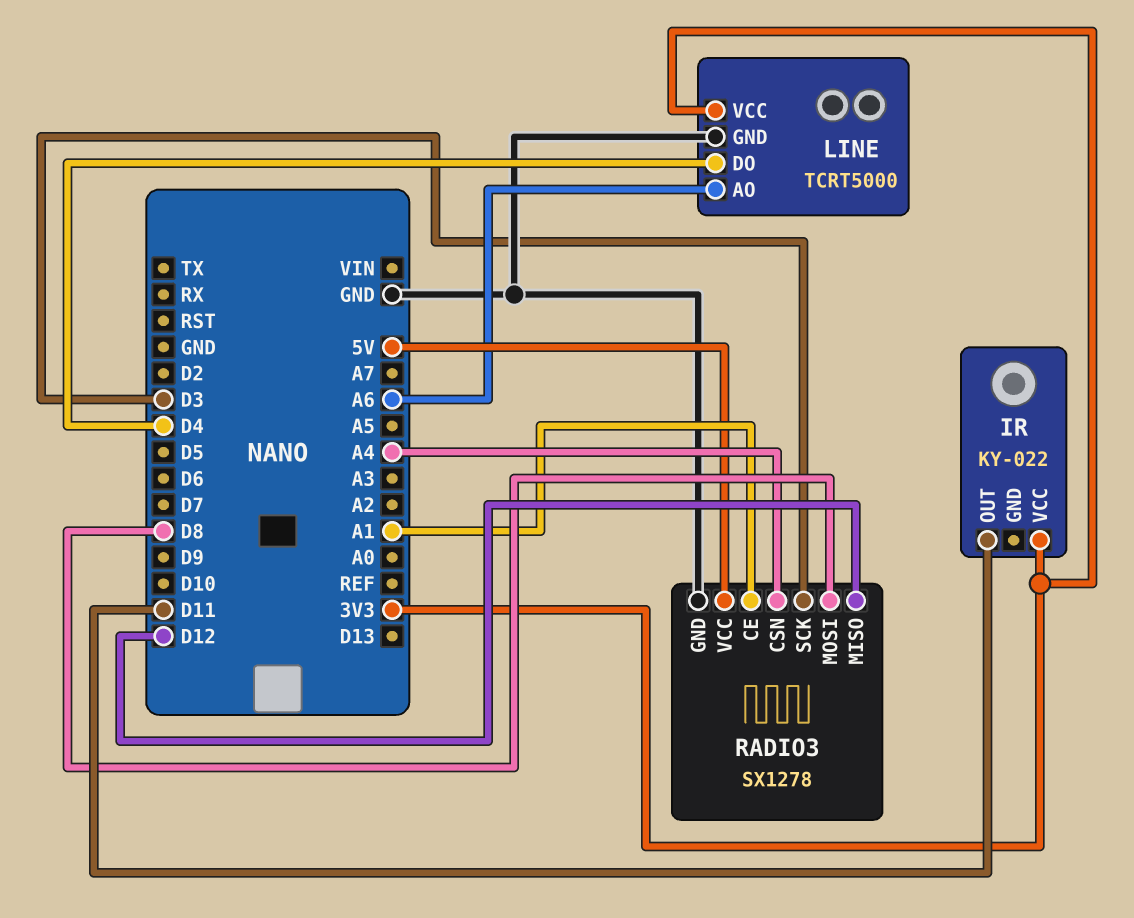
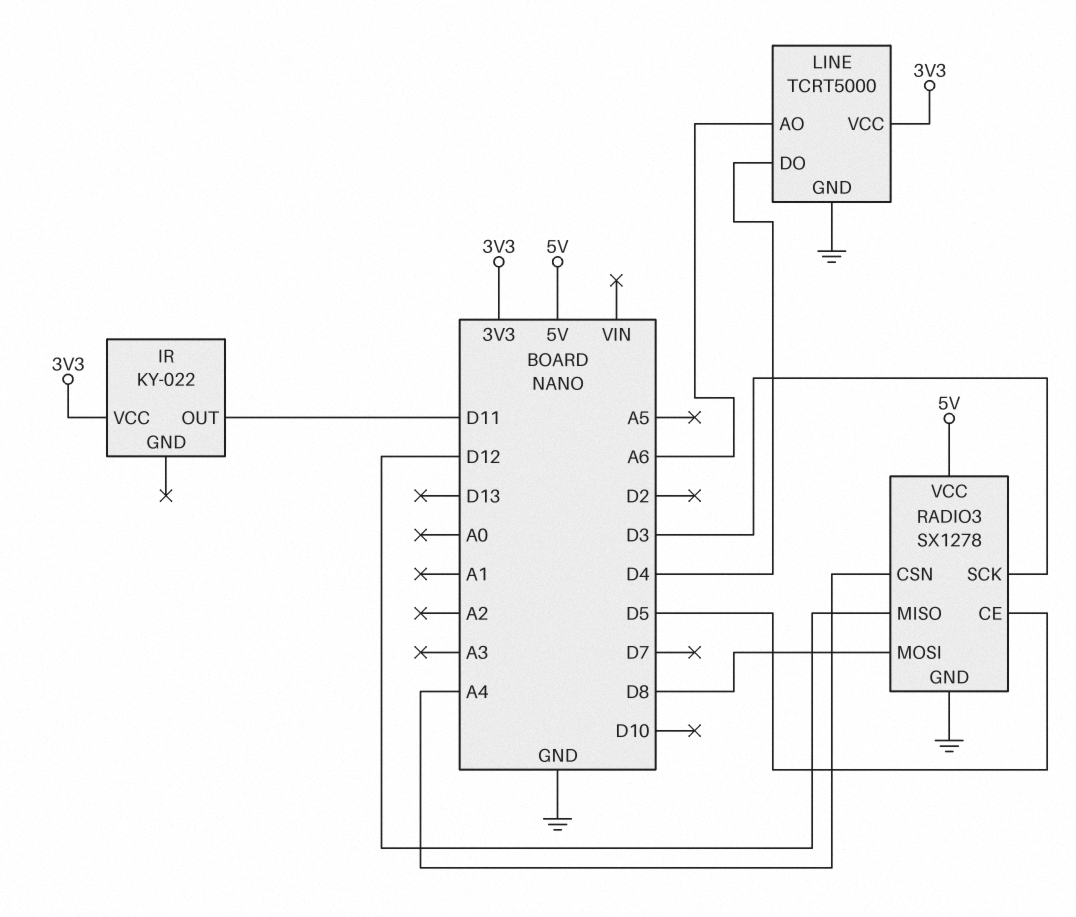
RADIO3 pin CE: A1 -> D5

